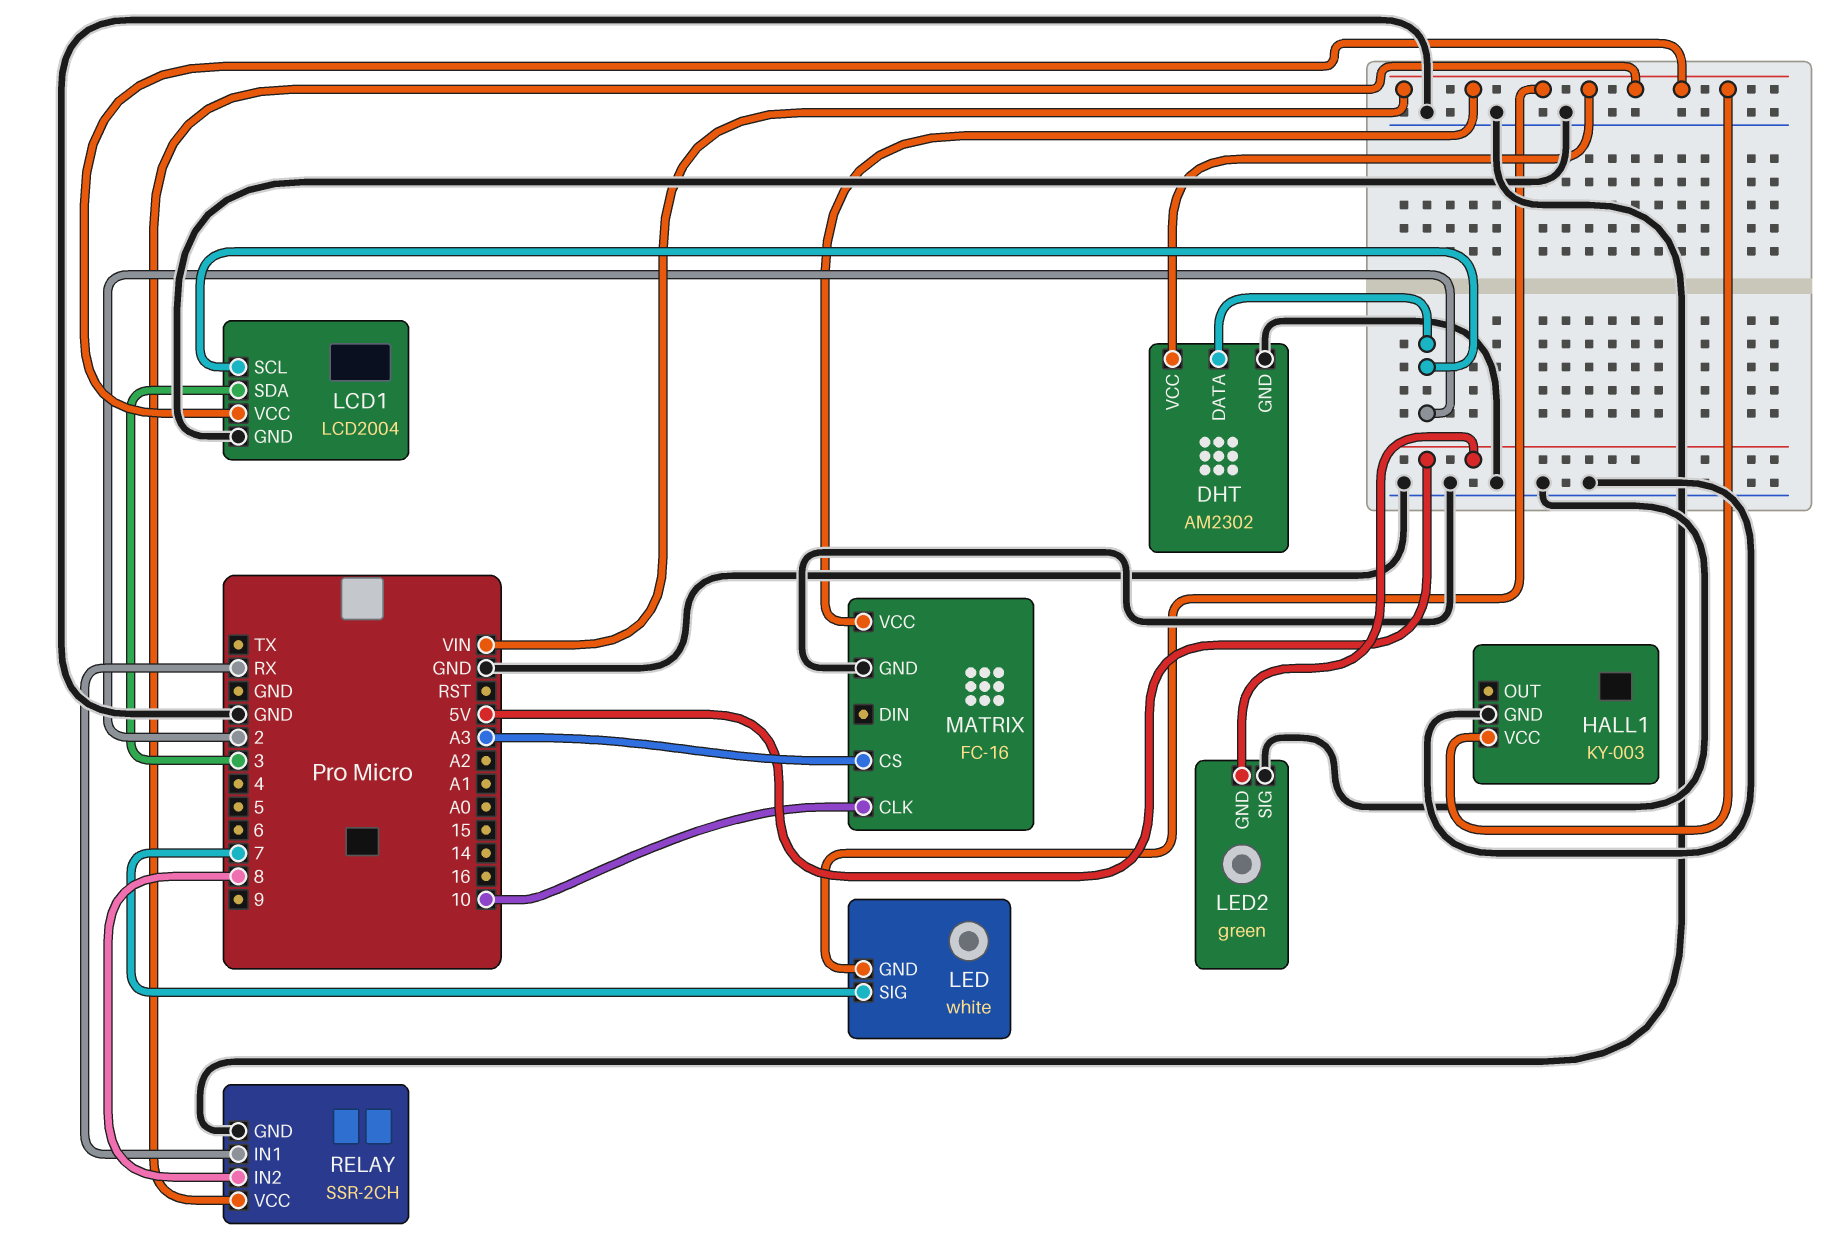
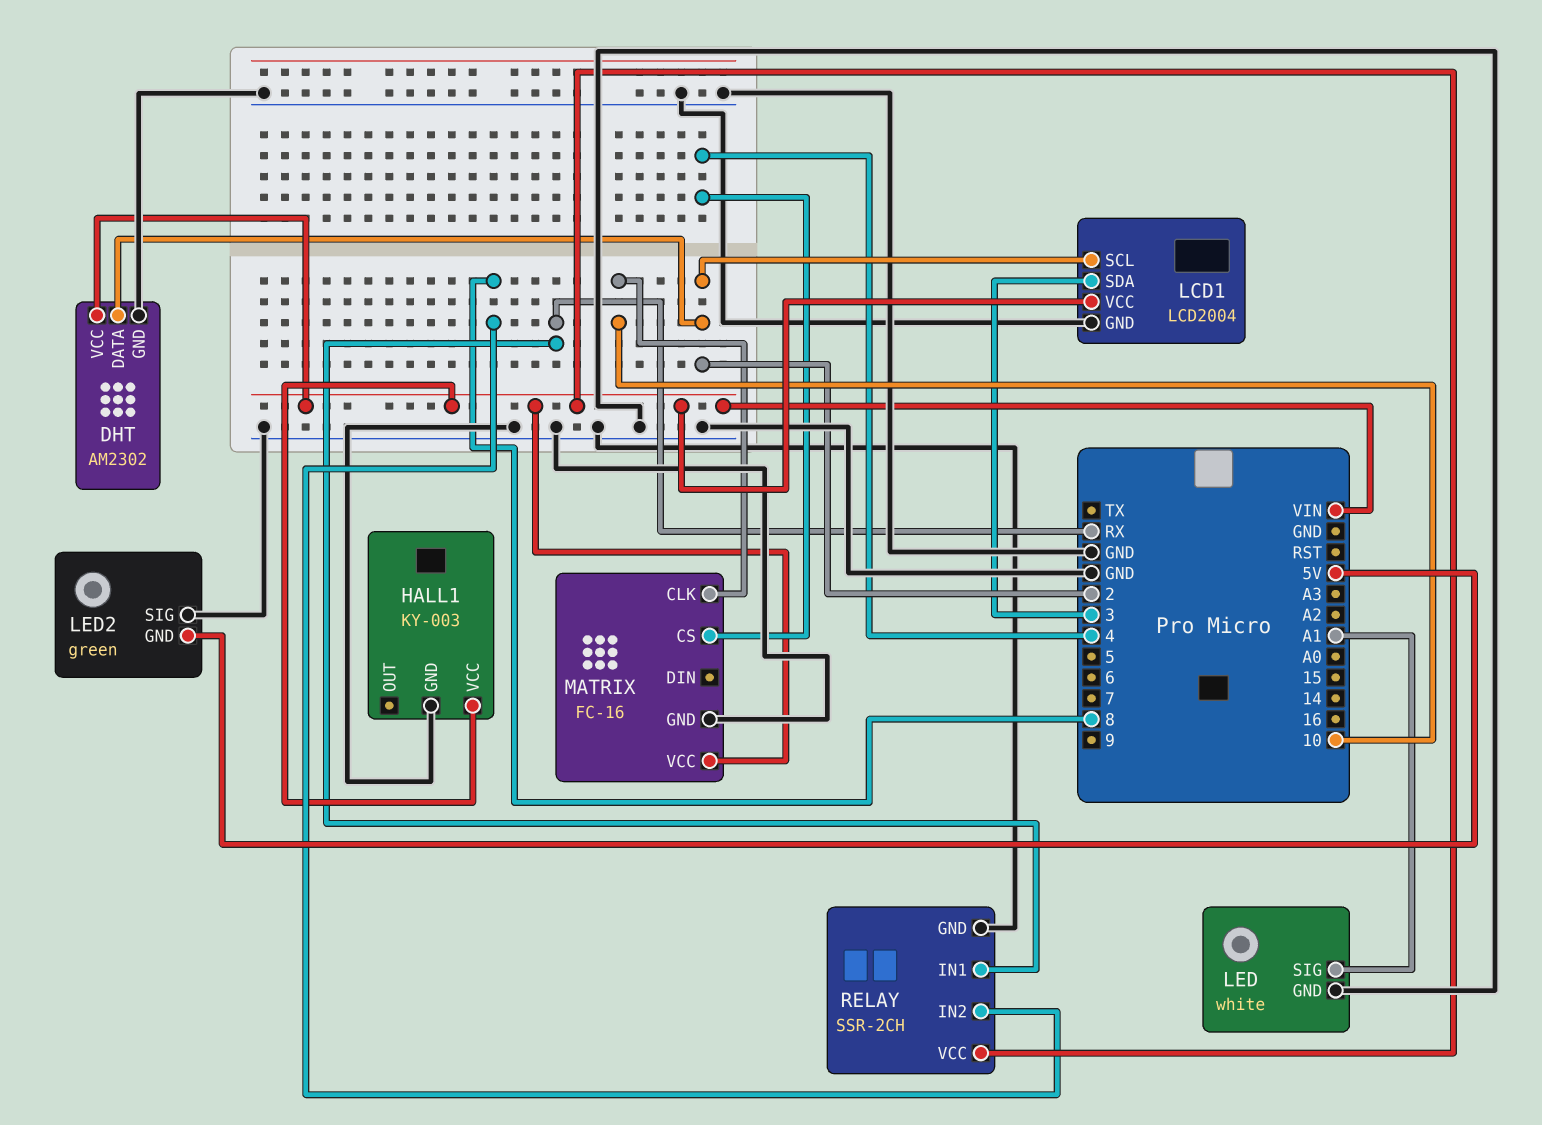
LED pin GND: VIN -> GND
LED pin SIG: 7 -> A1
MATRIX pin CS: A3 -> 4

